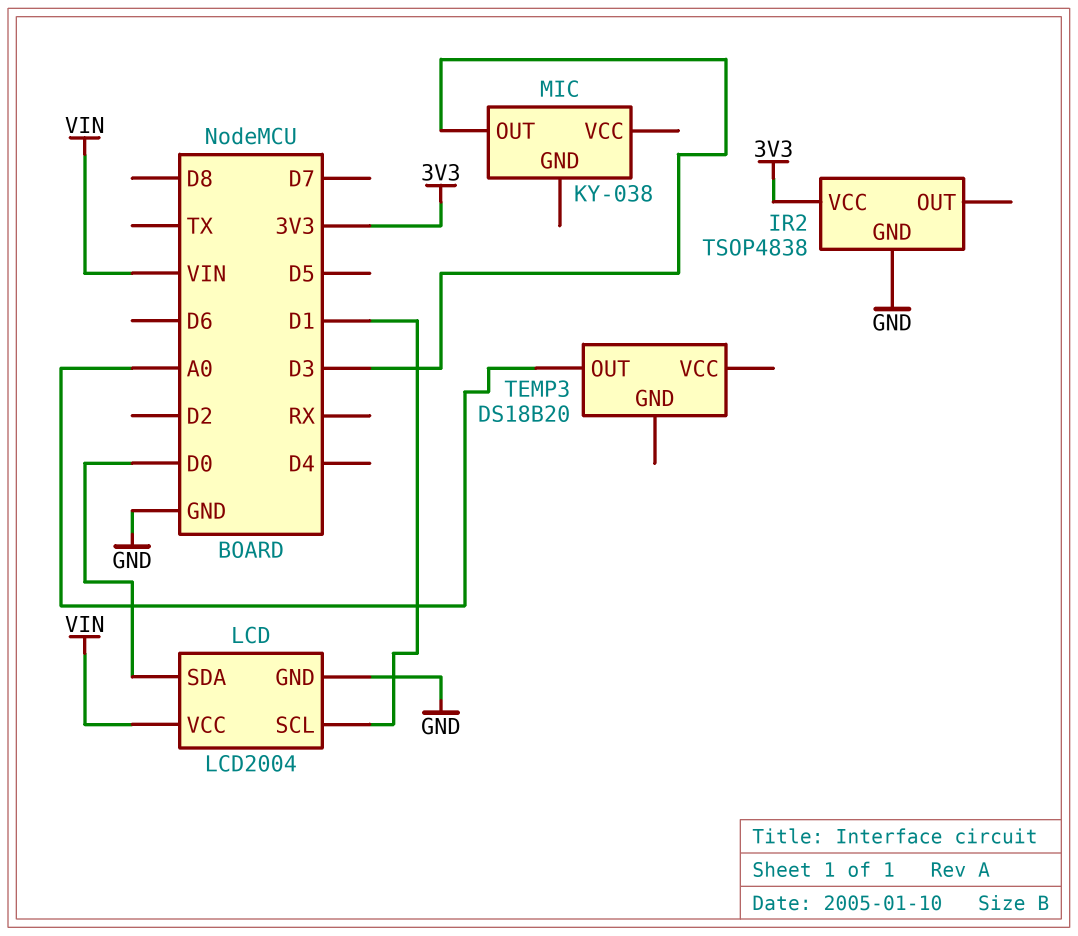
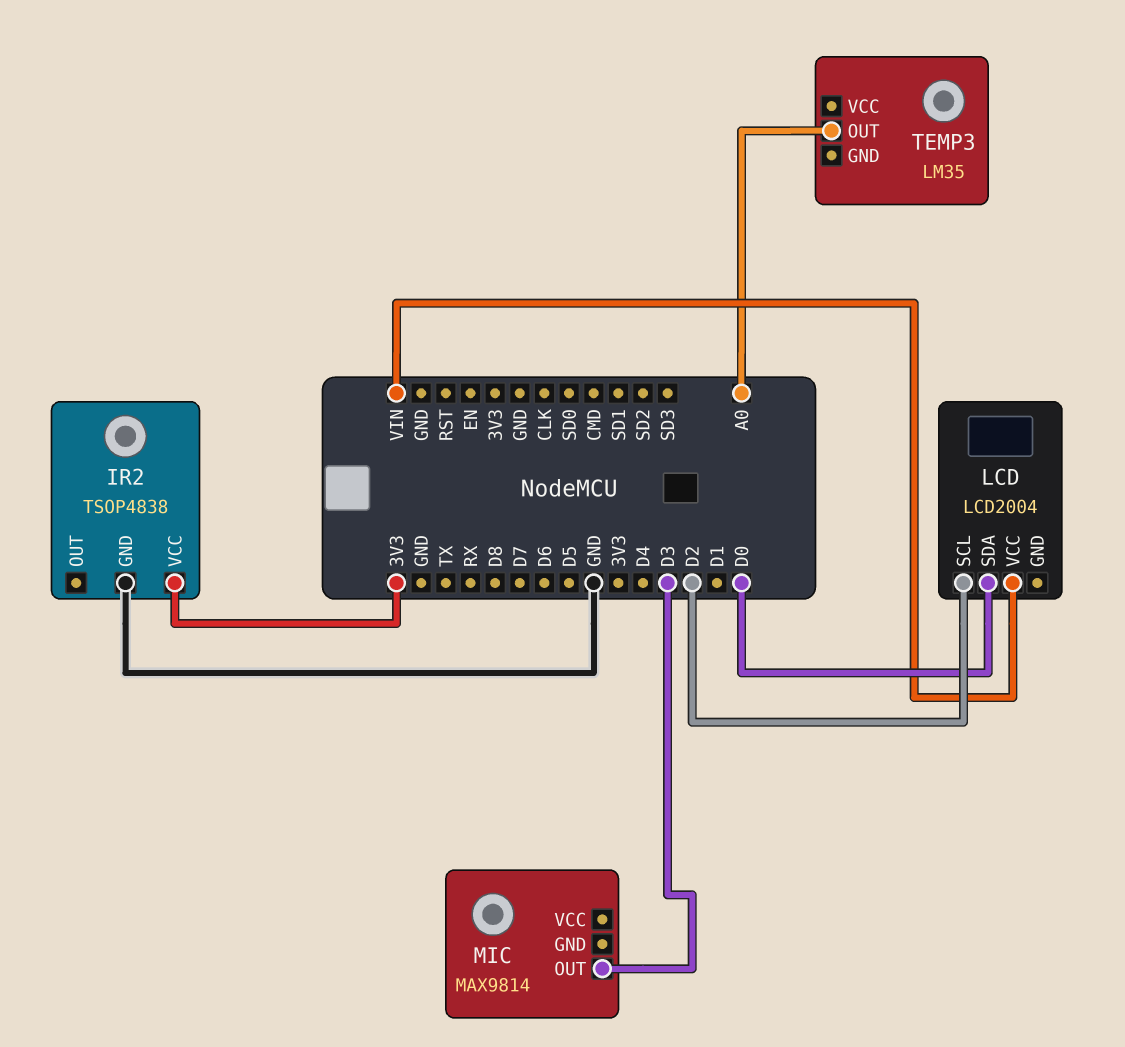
LCD pin GND: GND -> none
LCD pin SCL: D1 -> D2
MIC: KY-038 -> MAX9814
TEMP3: DS18B20 -> LM35

